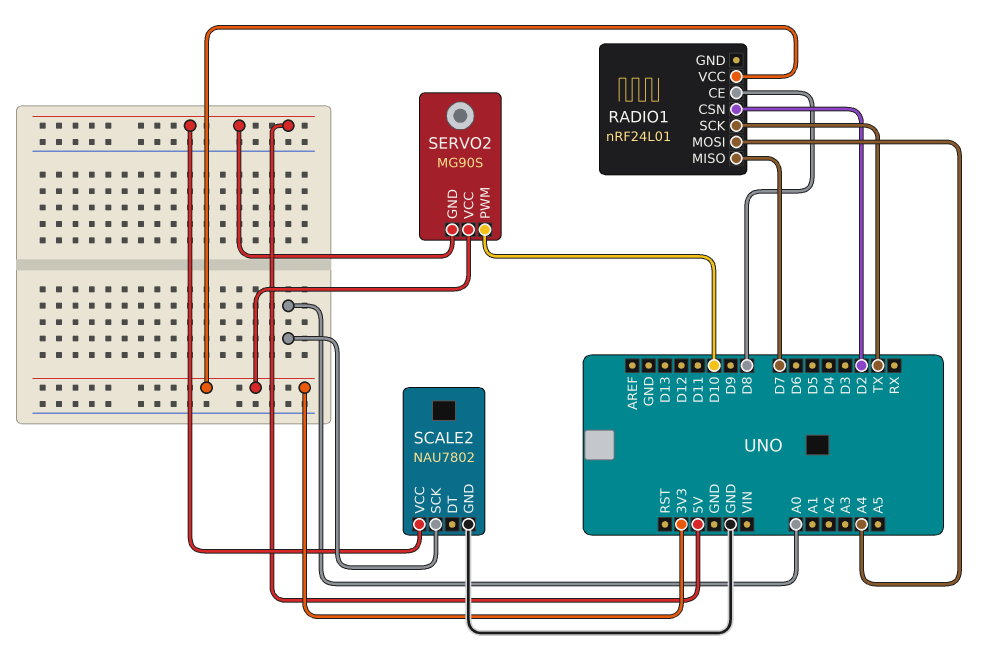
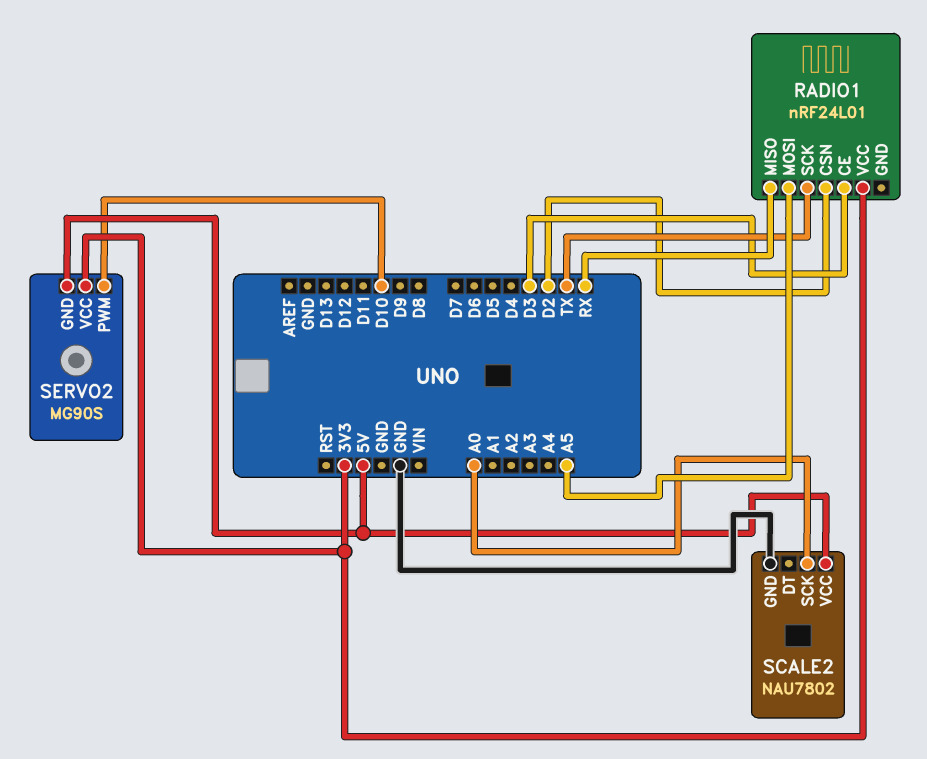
RADIO1 pin CE: D8 -> D3
RADIO1 pin MISO: D7 -> RX
RADIO1 pin MOSI: A4 -> A5

